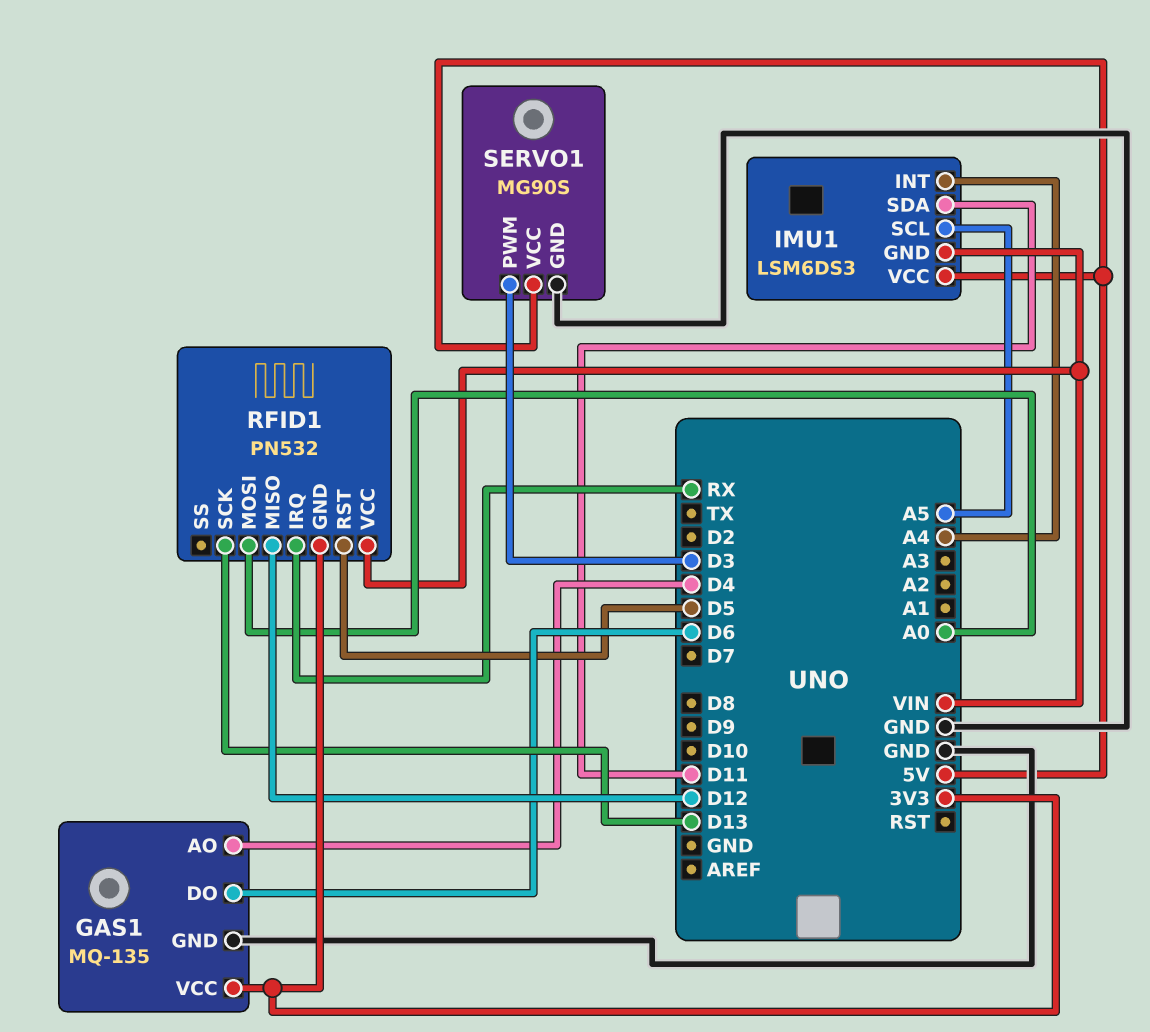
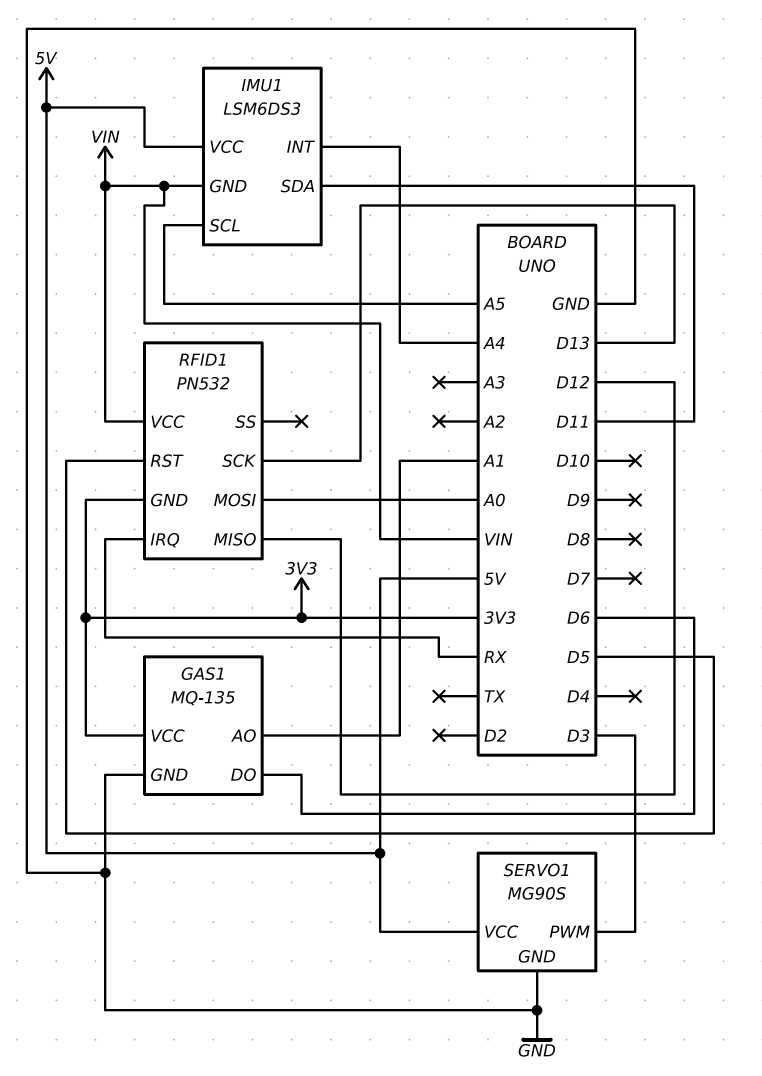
GAS1 pin AO: D4 -> A1

